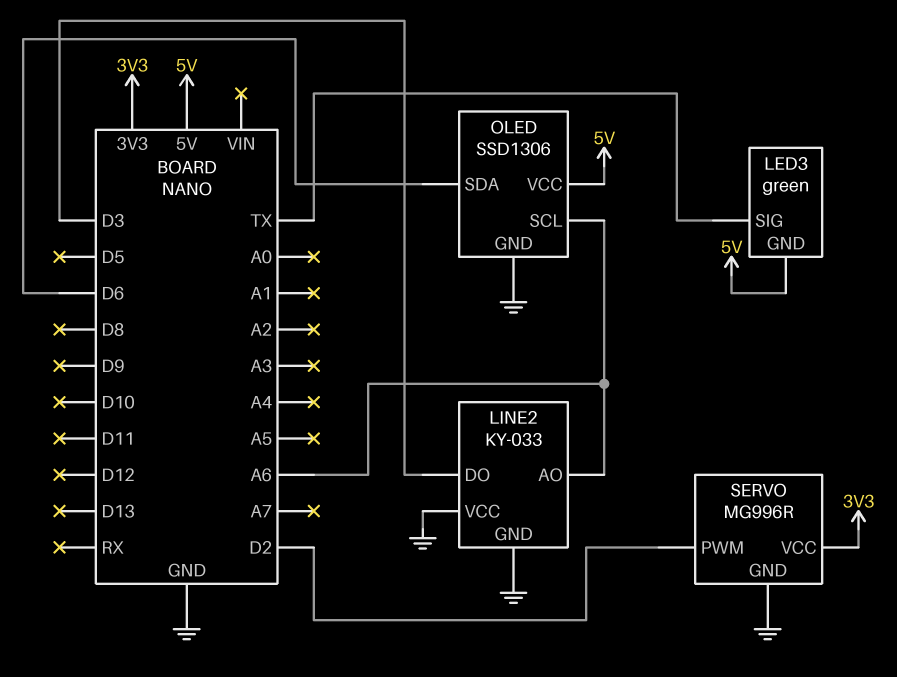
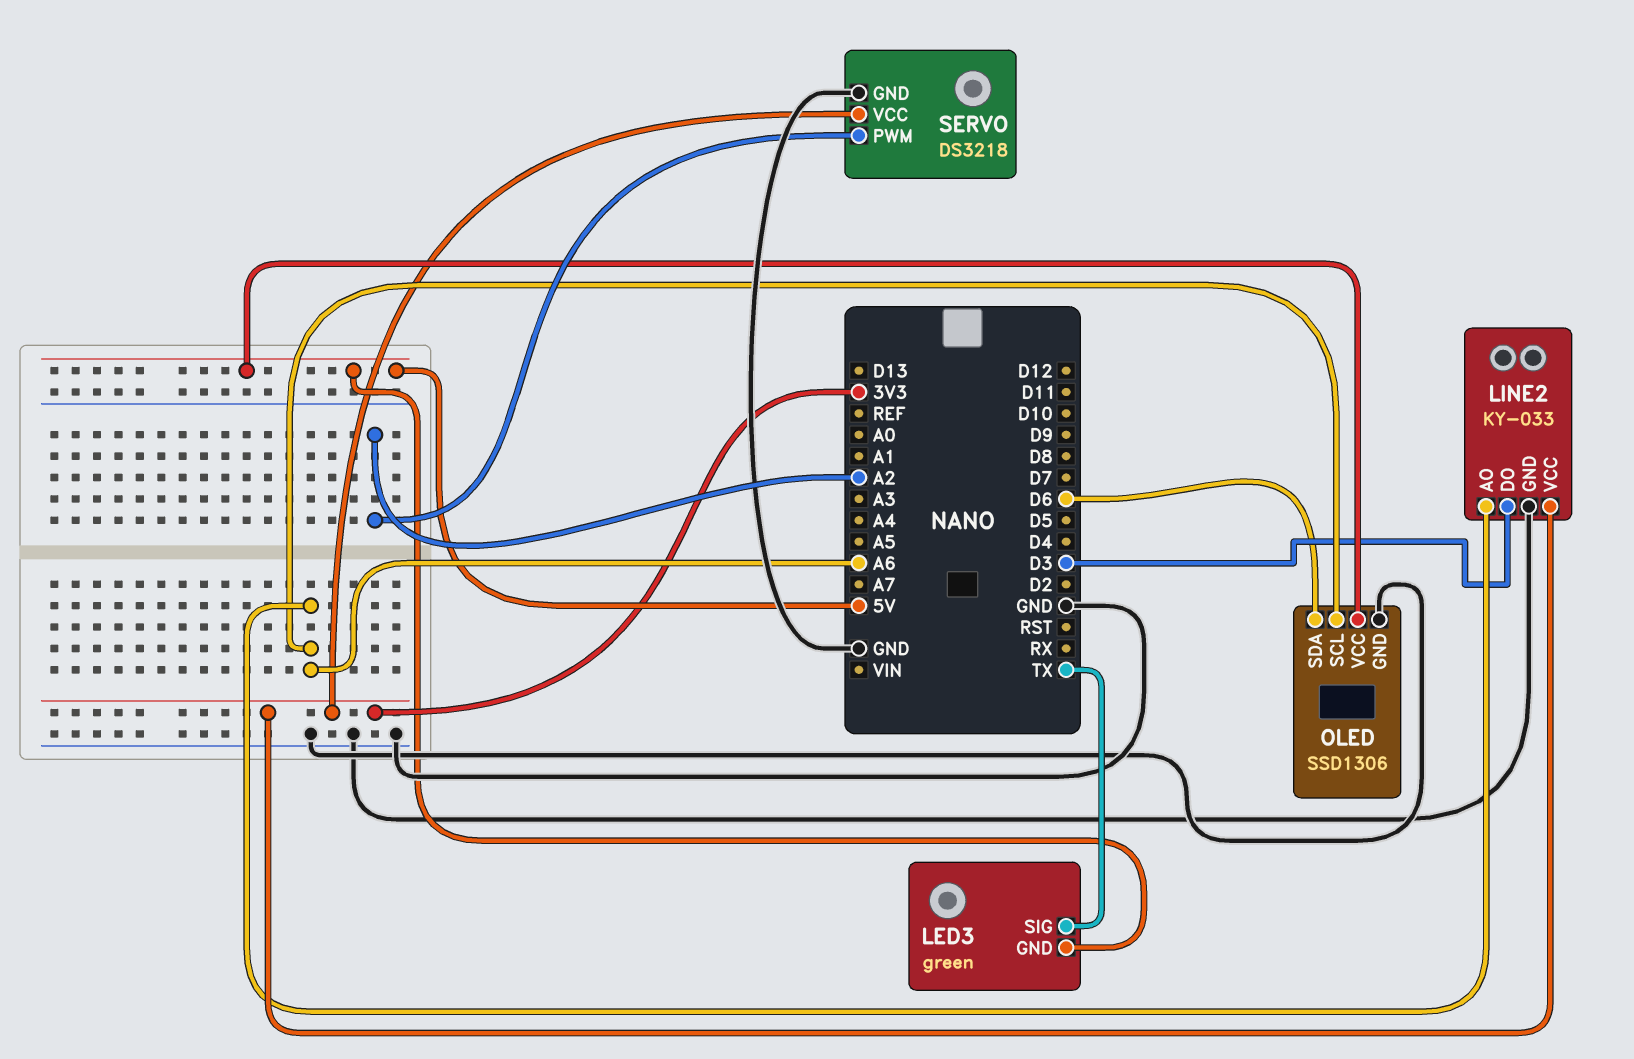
LINE2 pin VCC: GND -> 3V3
SERVO: MG996R -> DS3218
SERVO pin PWM: D2 -> A2

